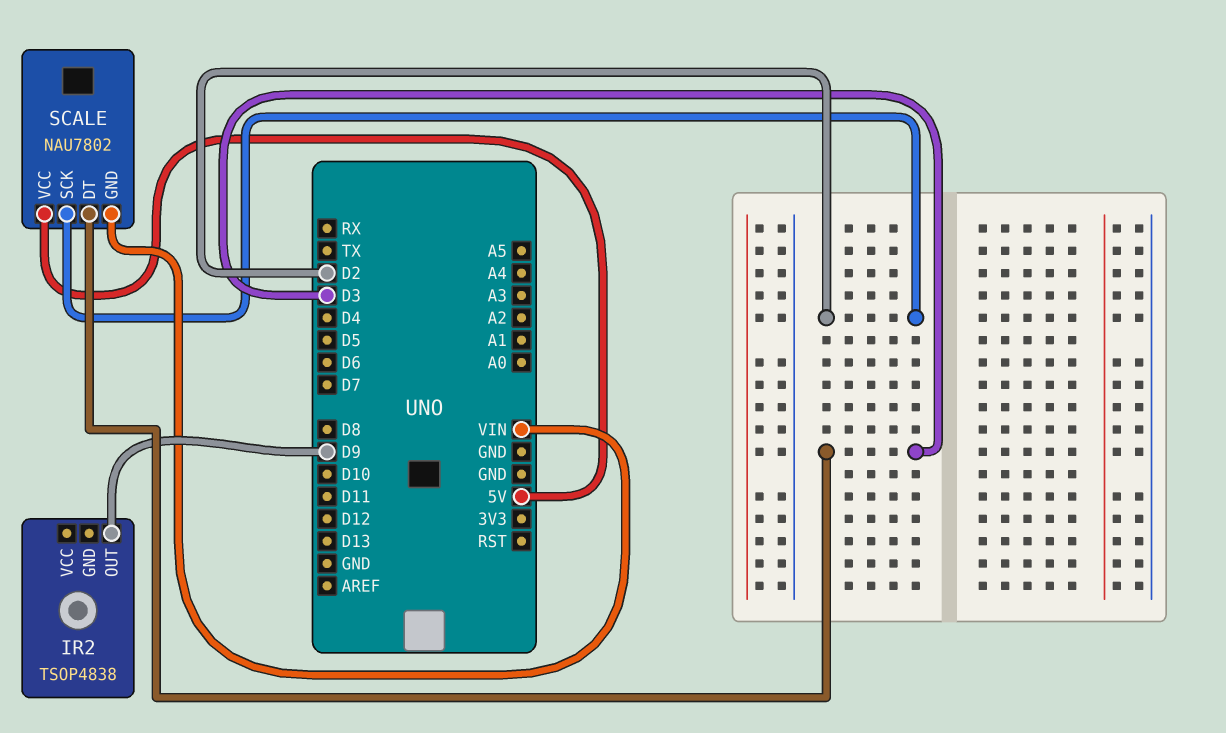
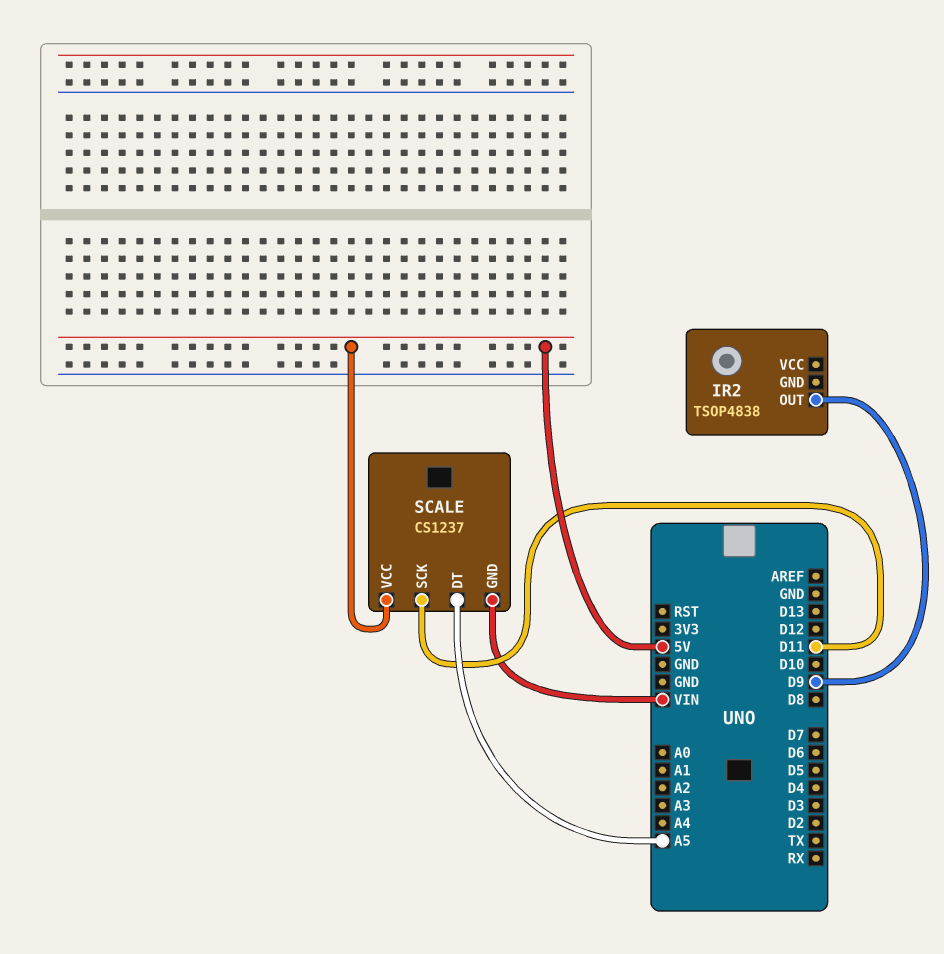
SCALE: NAU7802 -> CS1237
SCALE pin DT: D3 -> A5
SCALE pin SCK: D2 -> D11

